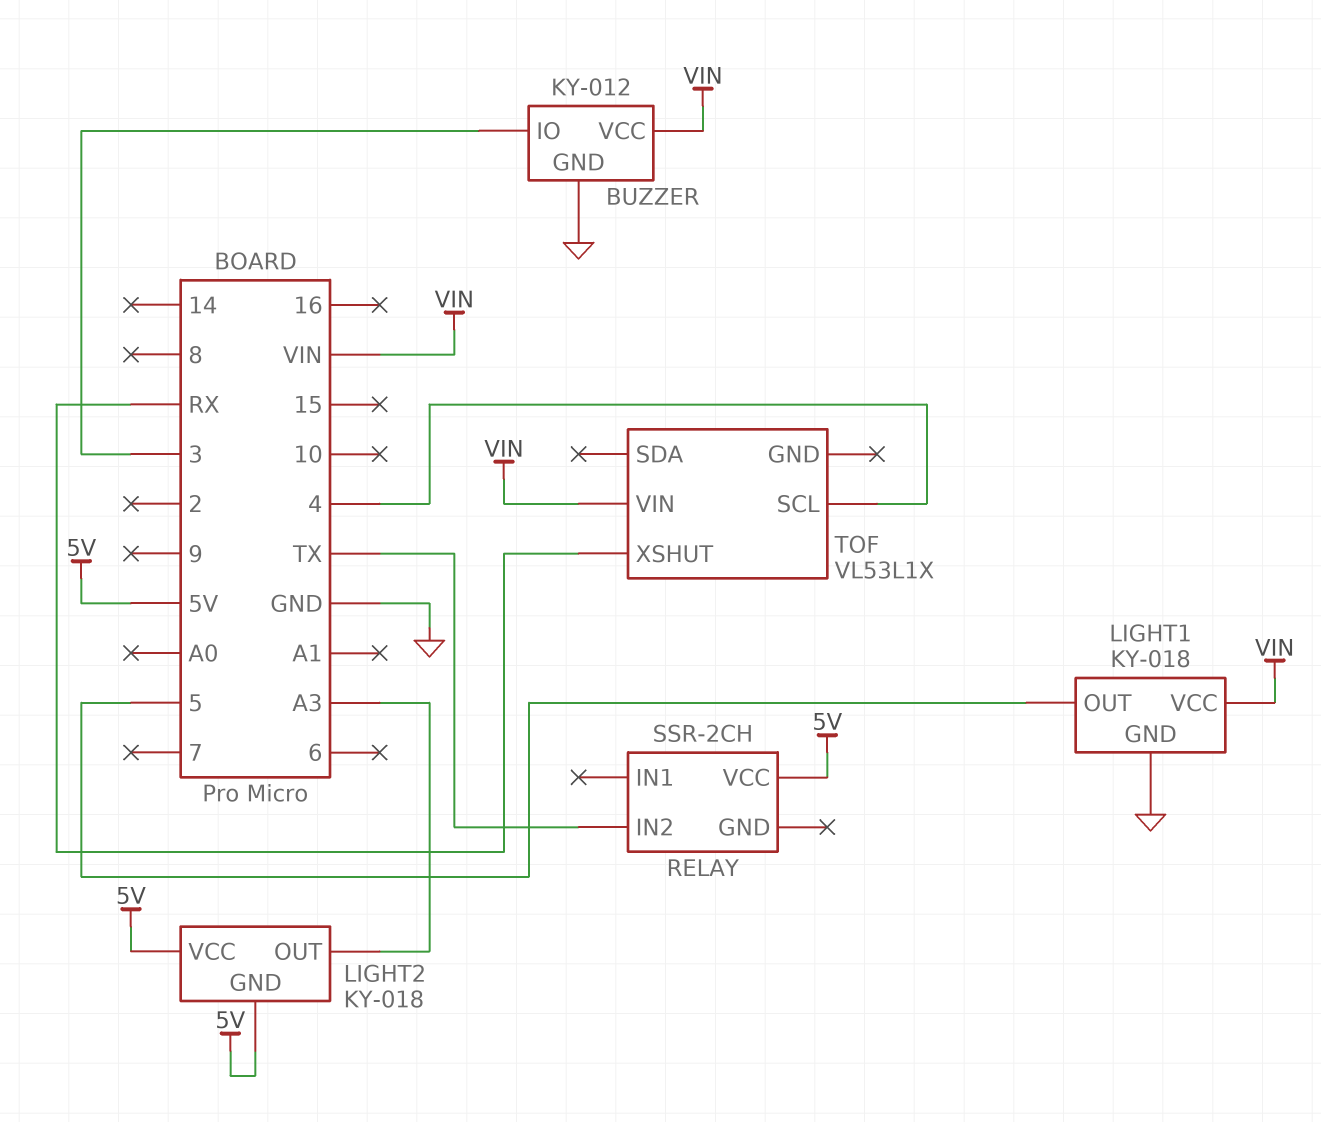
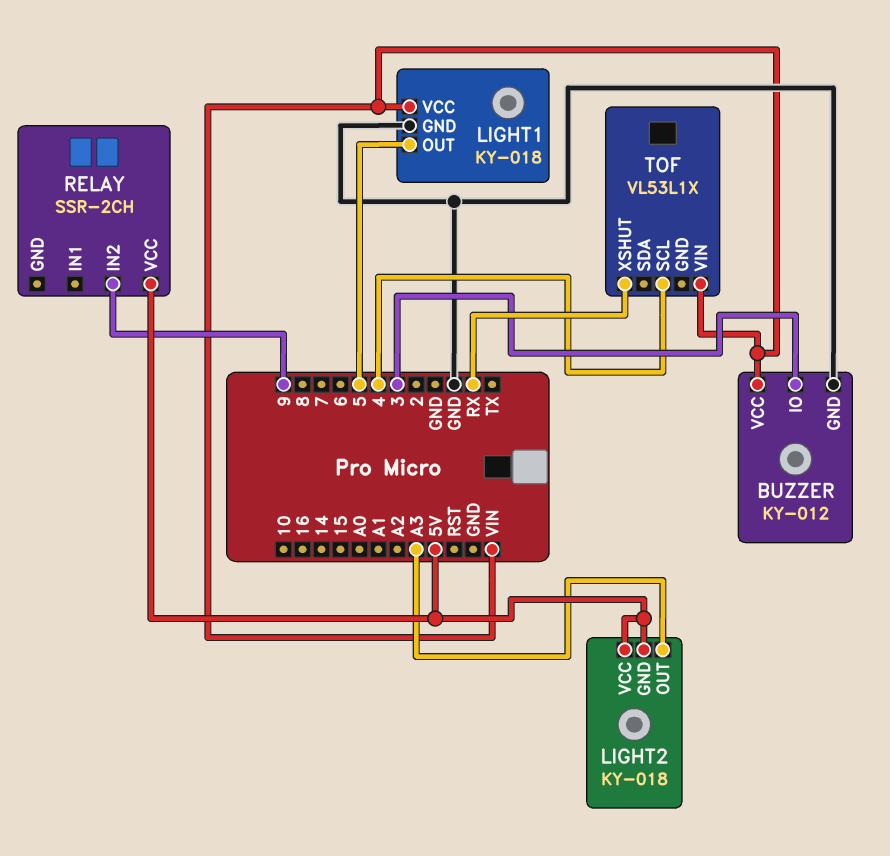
RELAY pin IN2: TX -> 9

